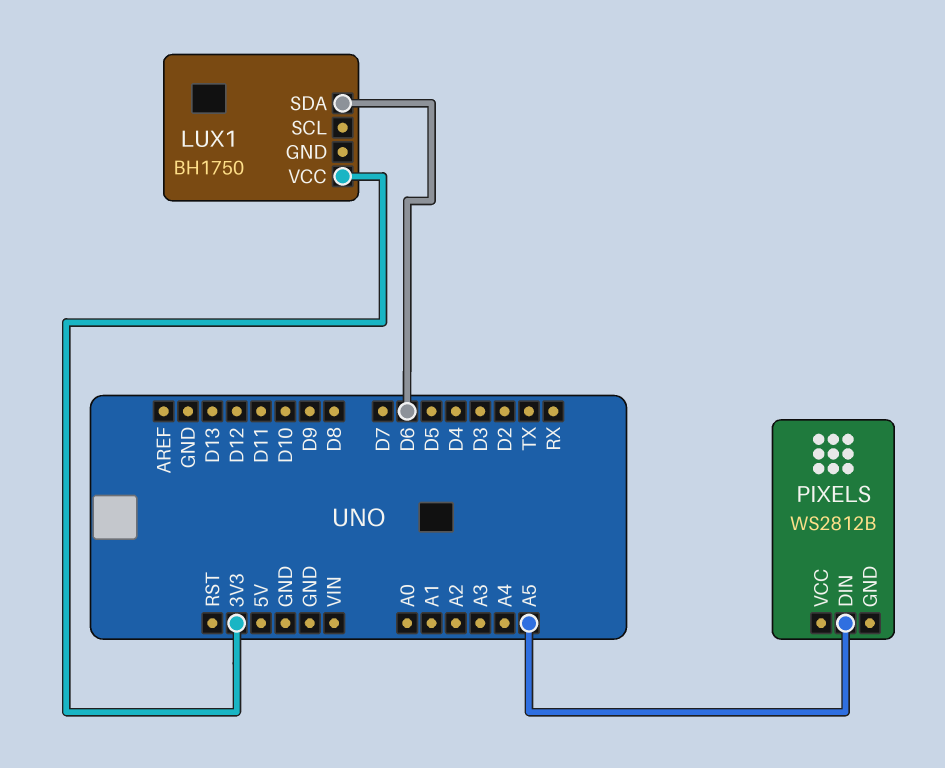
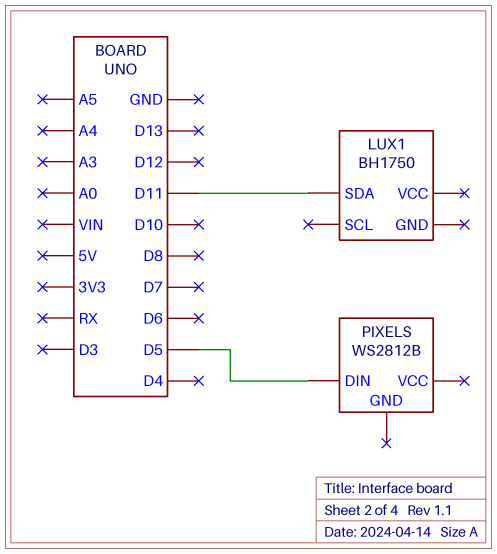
LUX1 pin SDA: D6 -> D11
LUX1 pin VCC: 3V3 -> none
PIXELS pin DIN: A5 -> D5

